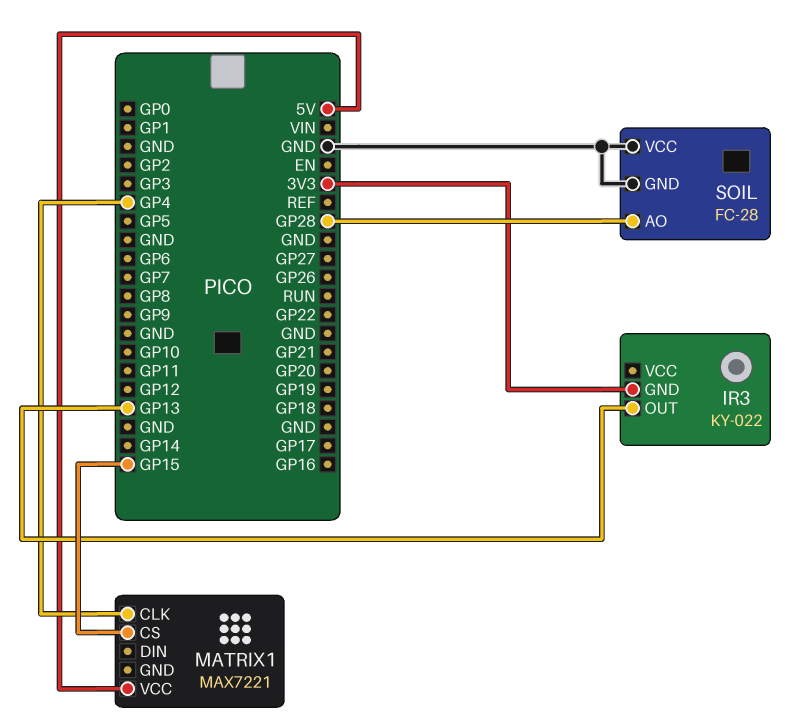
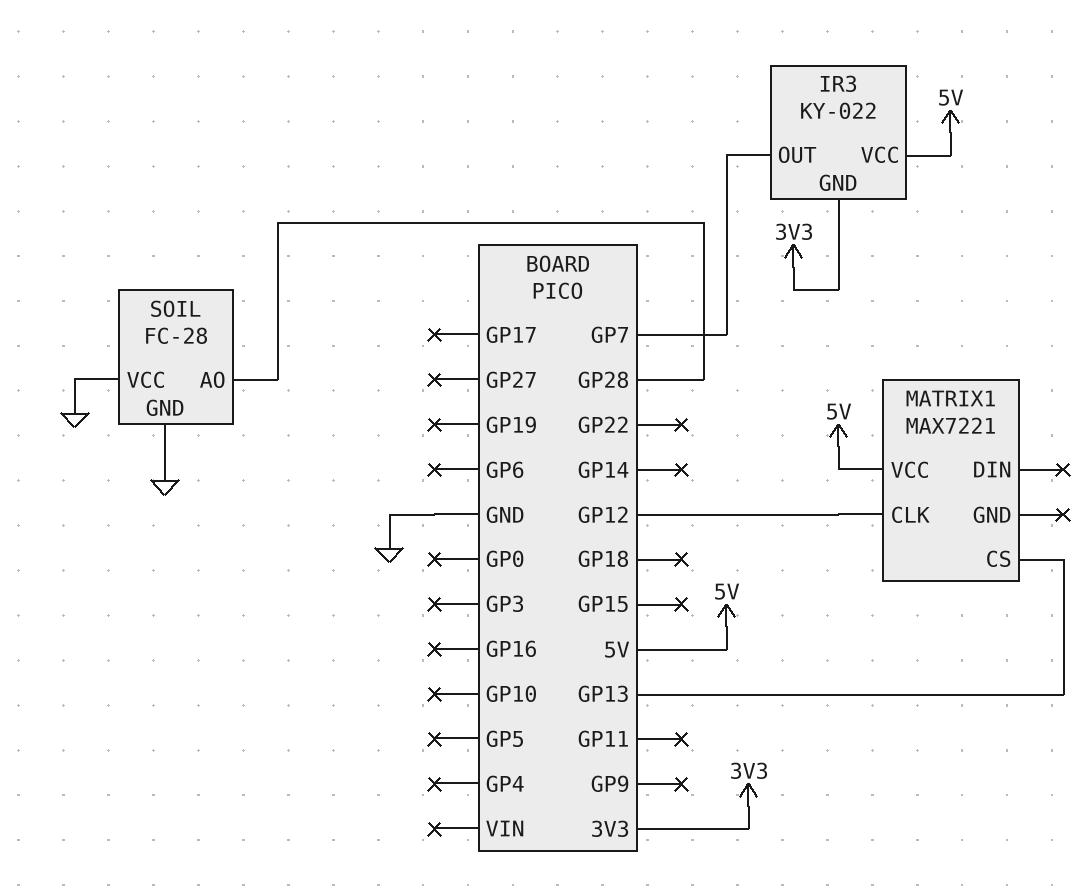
IR3 pin OUT: GP13 -> GP7
IR3 pin VCC: none -> 5V
MATRIX1 pin CLK: GP4 -> GP12
MATRIX1 pin CS: GP15 -> GP13

